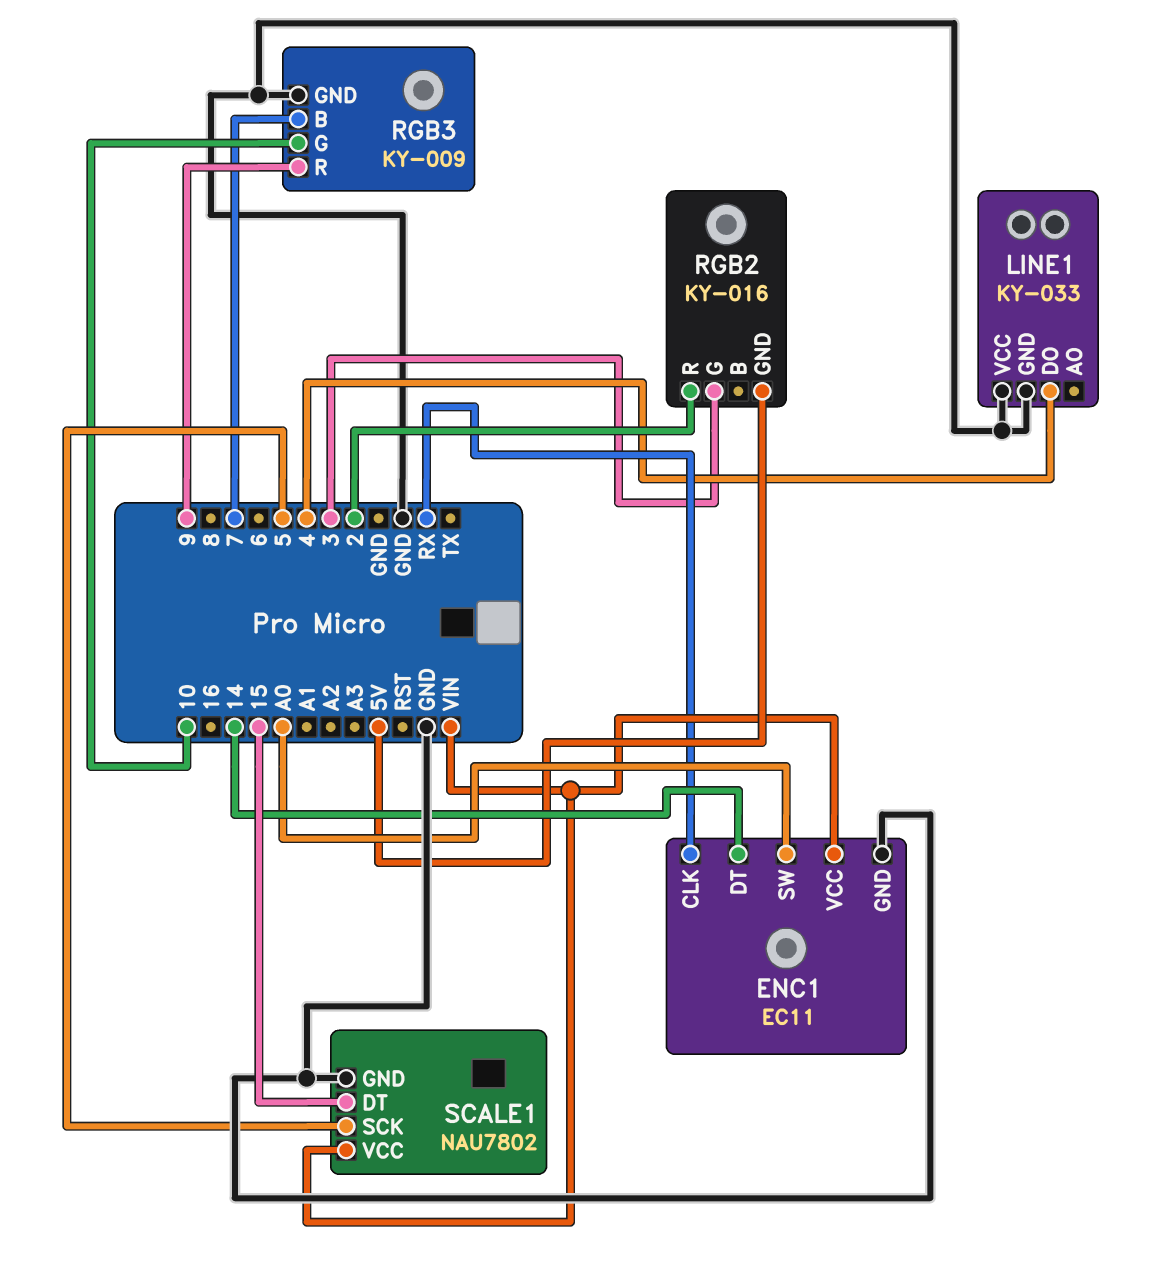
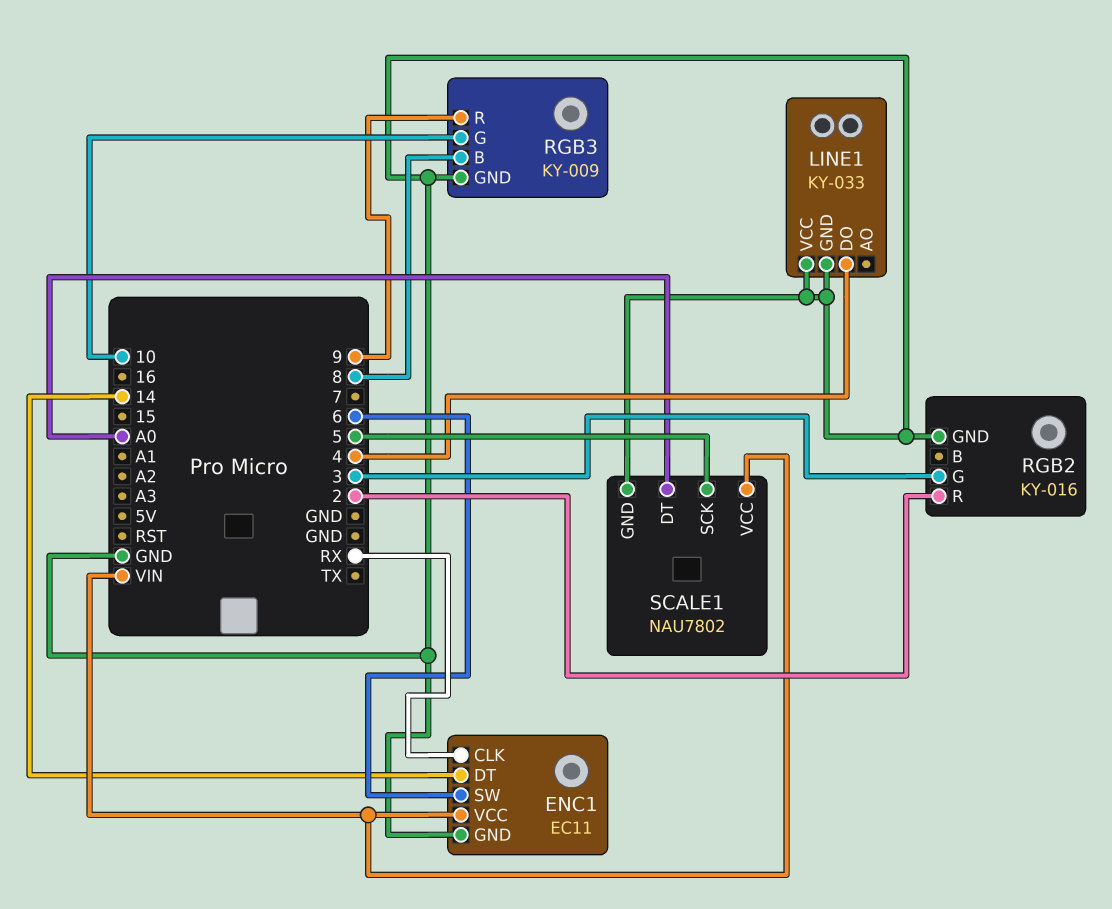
ENC1 pin SW: A0 -> 6
RGB2 pin GND: 5V -> GND
RGB3 pin B: 7 -> 8
SCALE1 pin DT: 15 -> A0

